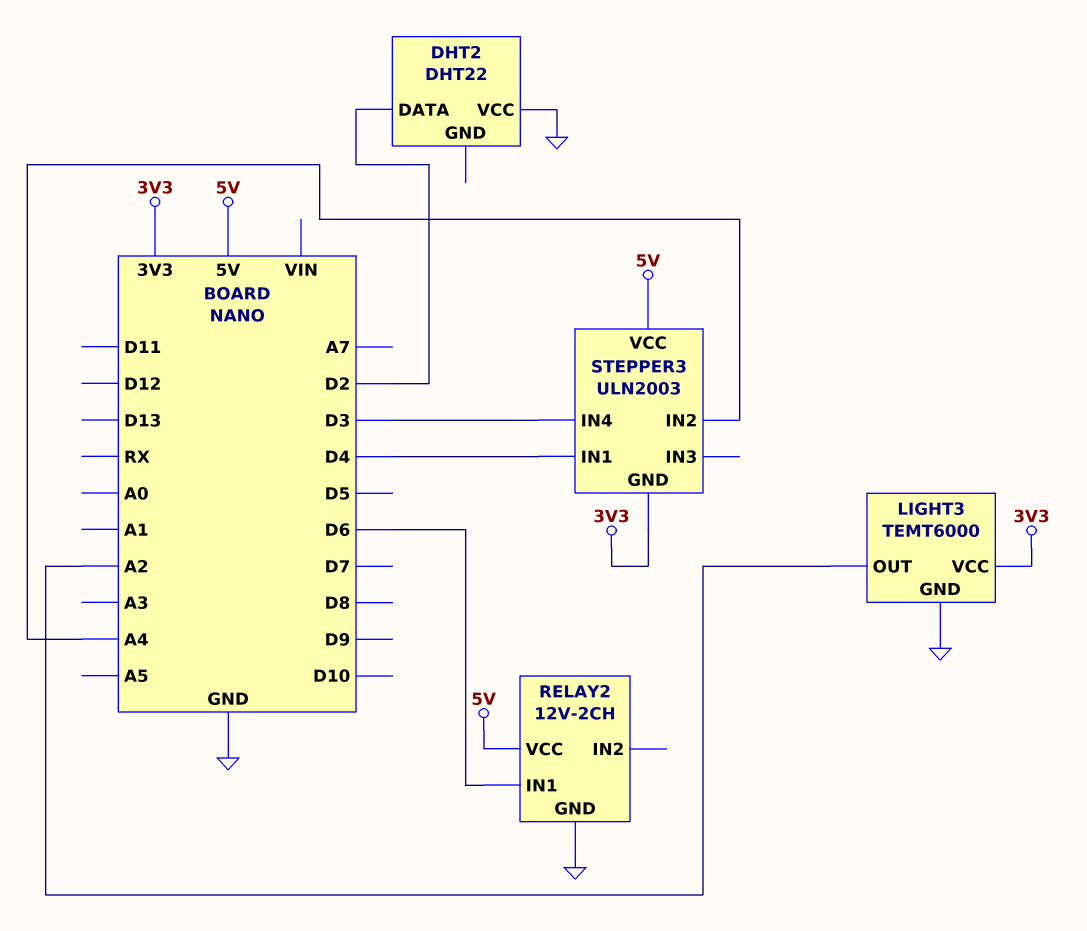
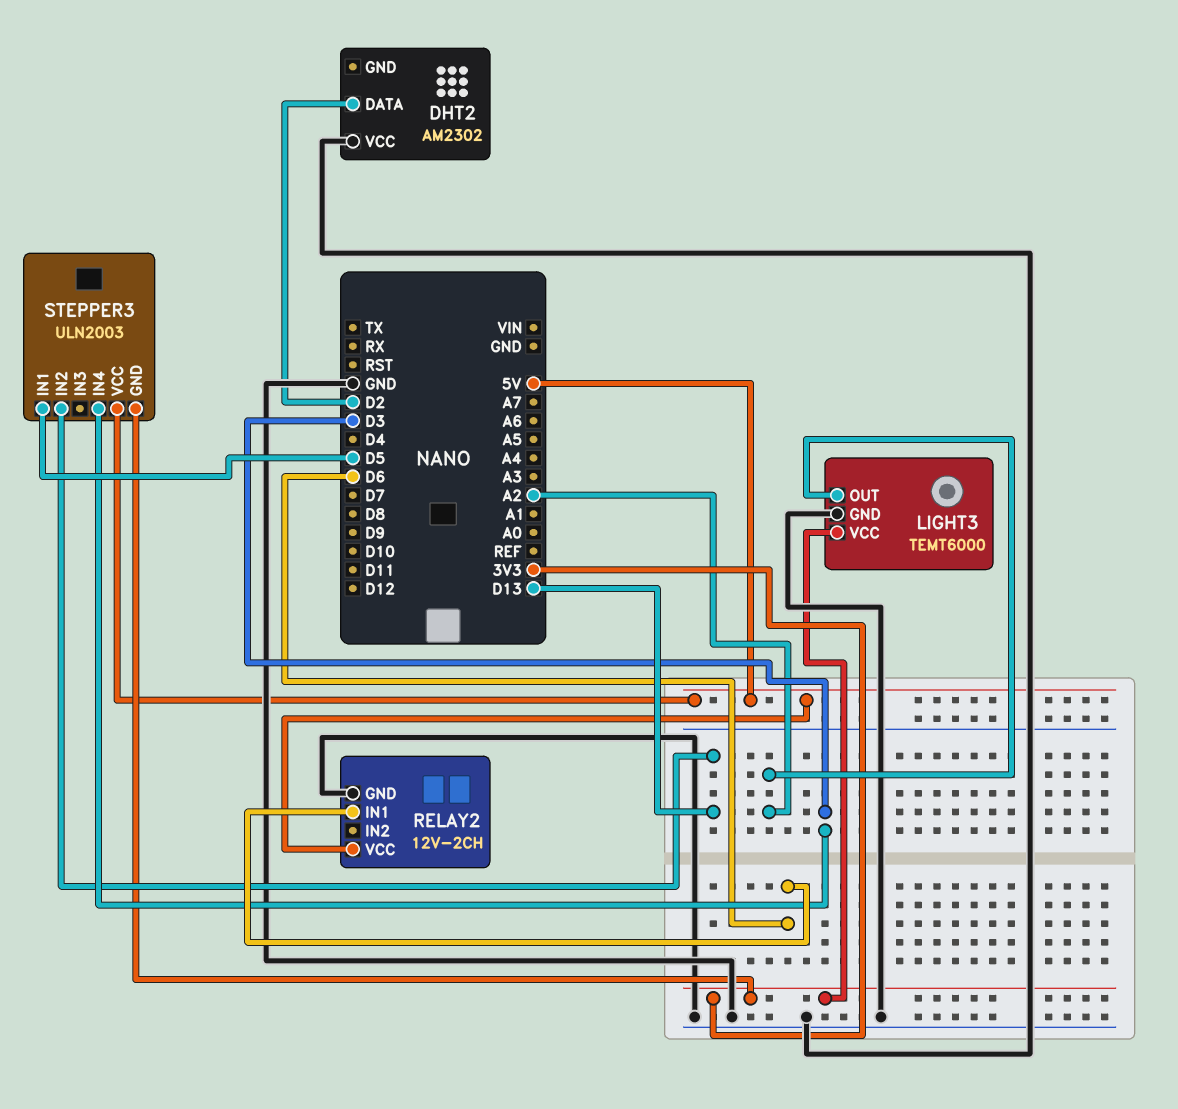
DHT2: DHT22 -> AM2302
STEPPER3 pin IN1: D4 -> D5
STEPPER3 pin IN2: A4 -> D13

